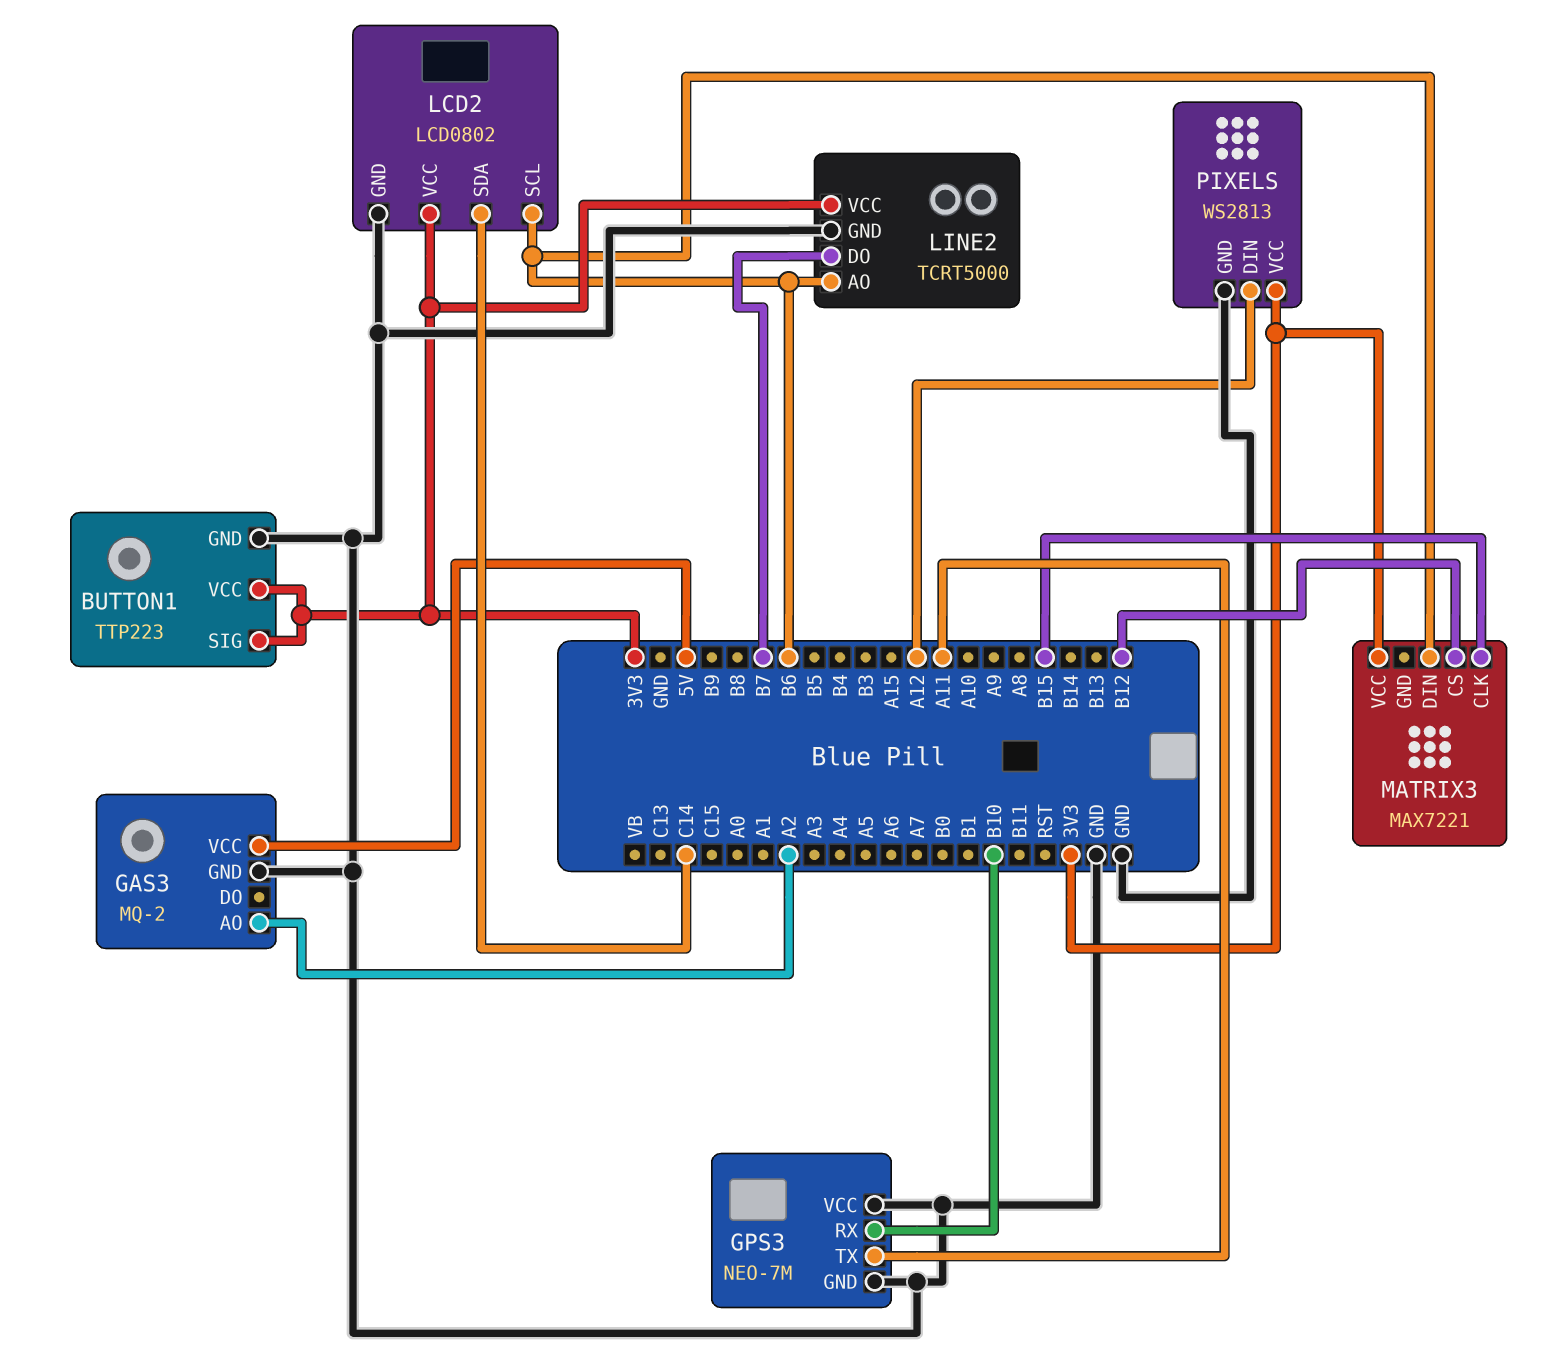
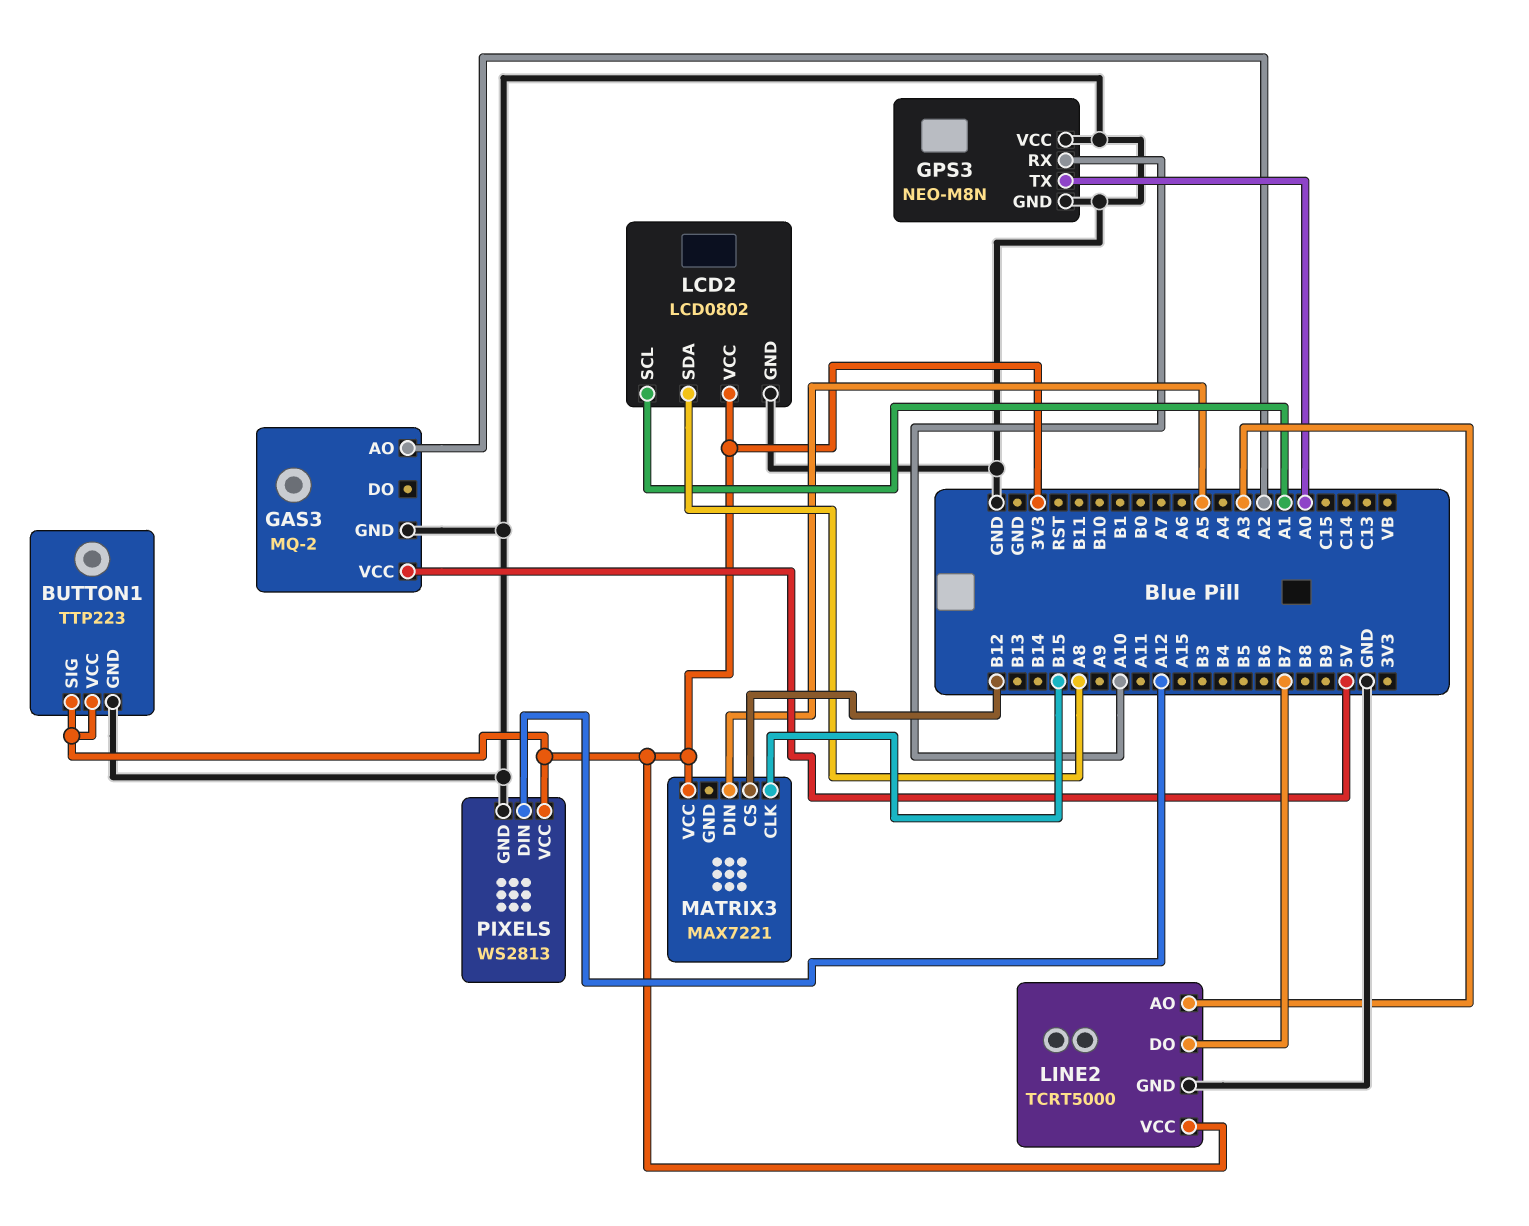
GPS3: NEO-7M -> NEO-M8N
GPS3 pin RX: B10 -> A10
GPS3 pin TX: A11 -> A0
LCD2 pin SCL: B6 -> A1
LCD2 pin SDA: C14 -> A8
LINE2 pin AO: B6 -> A3
MATRIX3 pin DIN: B6 -> A5

